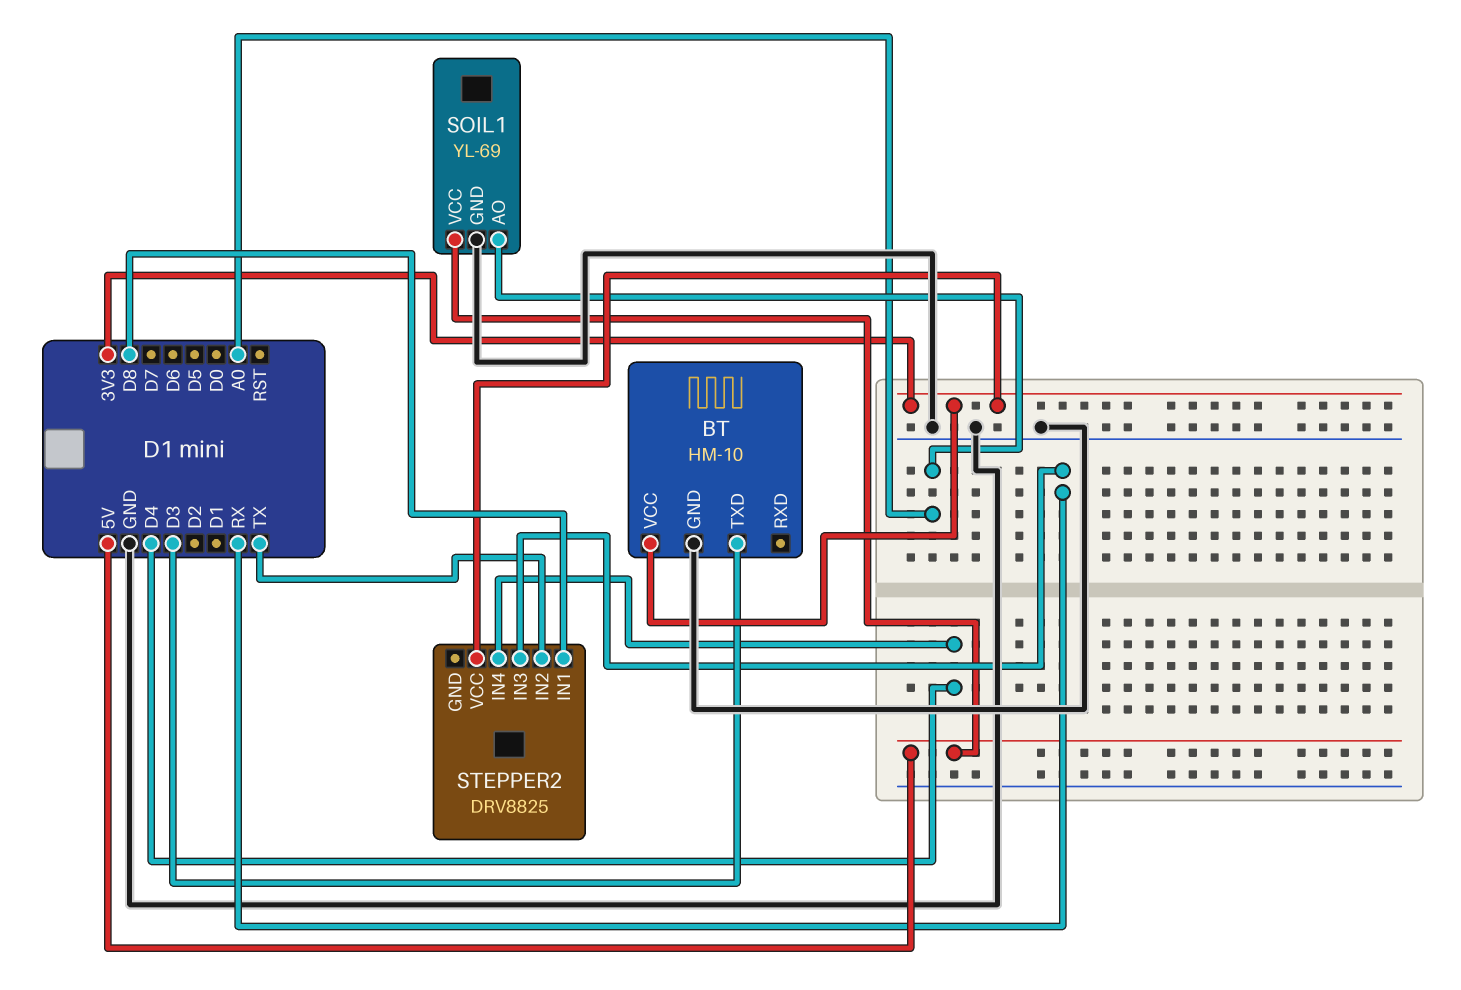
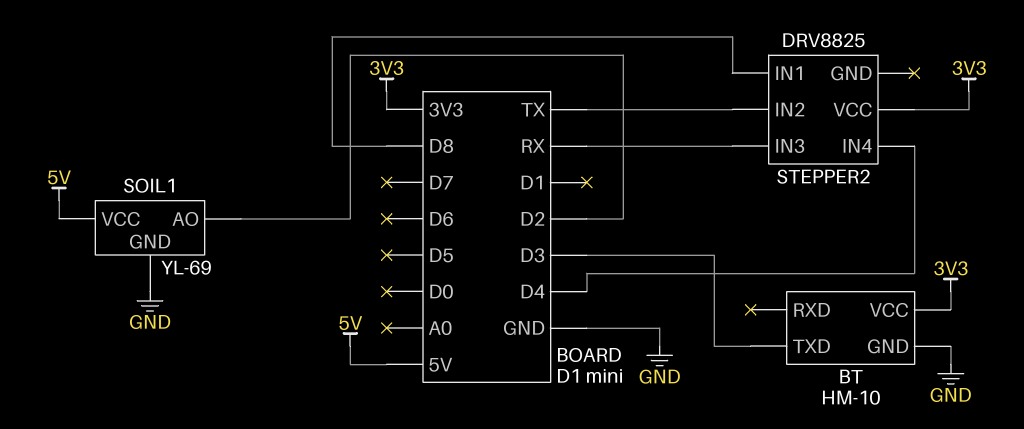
SOIL1 pin AO: A0 -> D2

